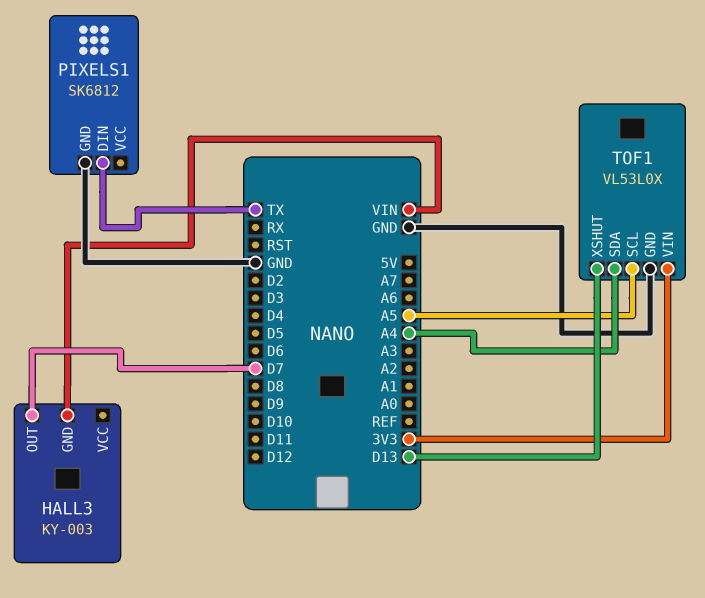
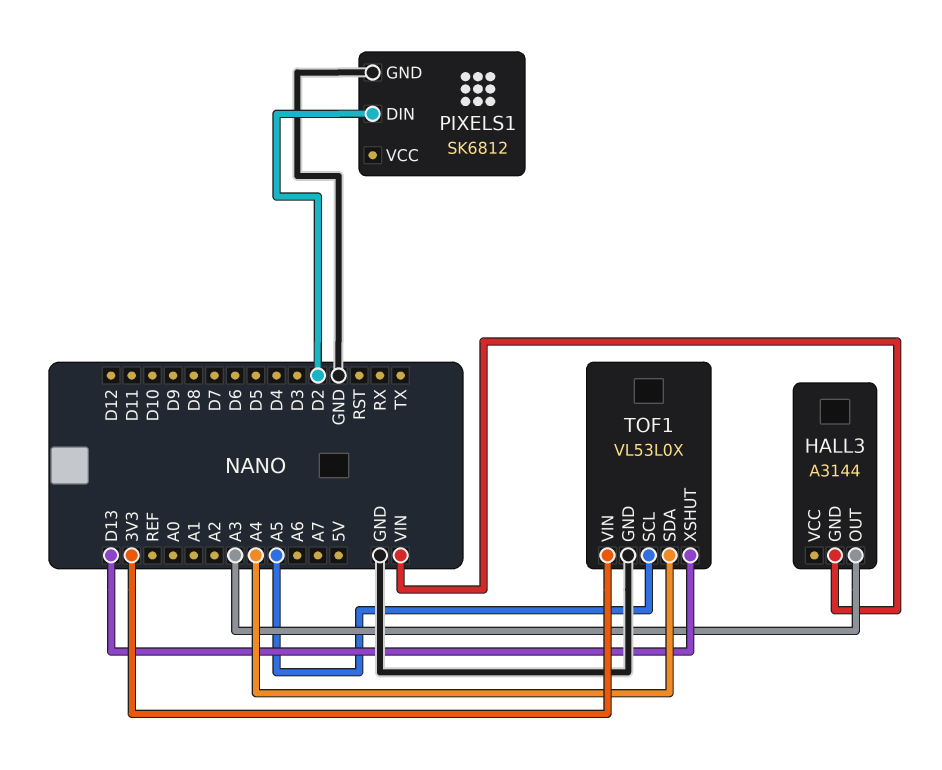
HALL3: KY-003 -> A3144
HALL3 pin OUT: D7 -> A3
PIXELS1 pin DIN: TX -> D2

